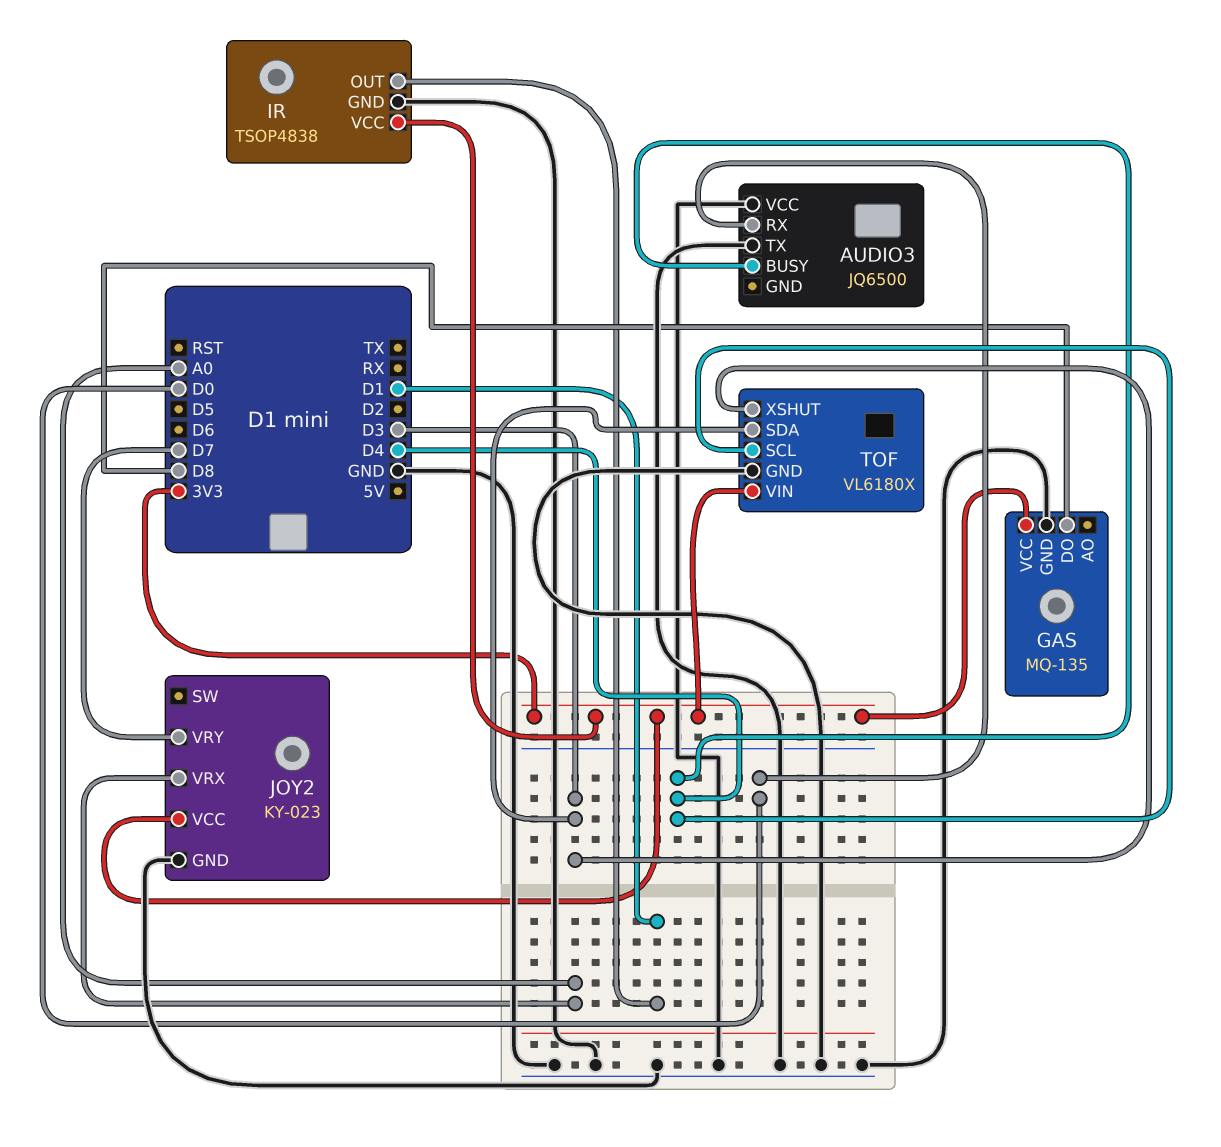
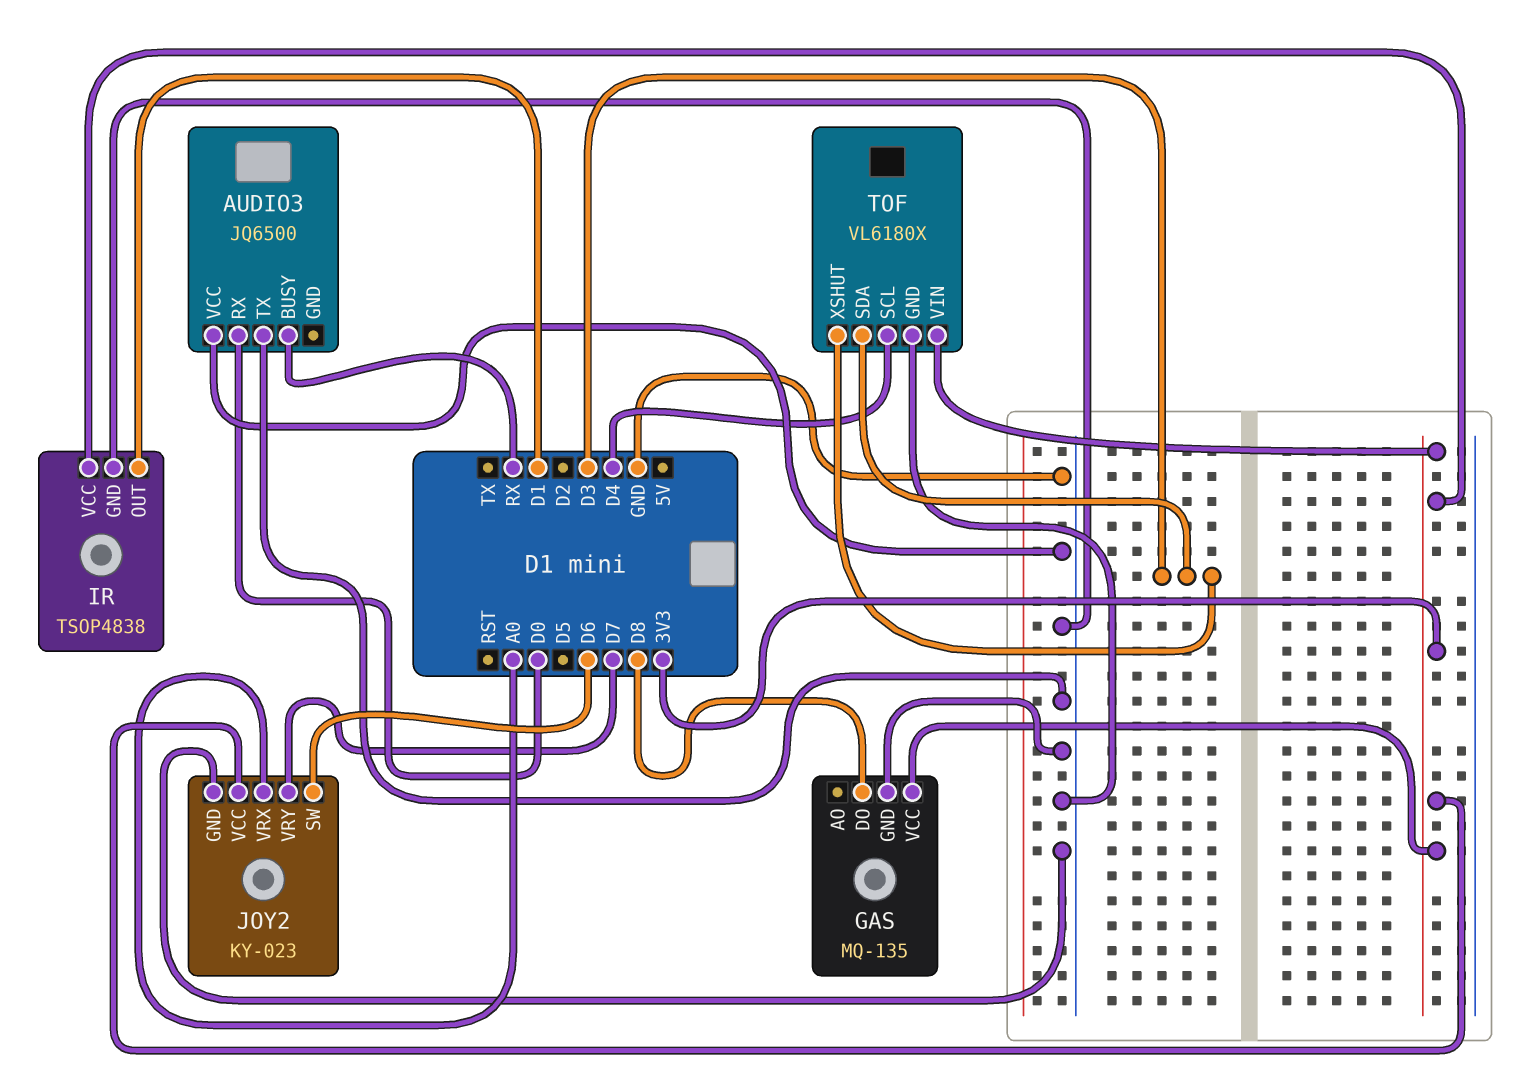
AUDIO3 pin BUSY: D4 -> RX
JOY2 pin SW: none -> D6

